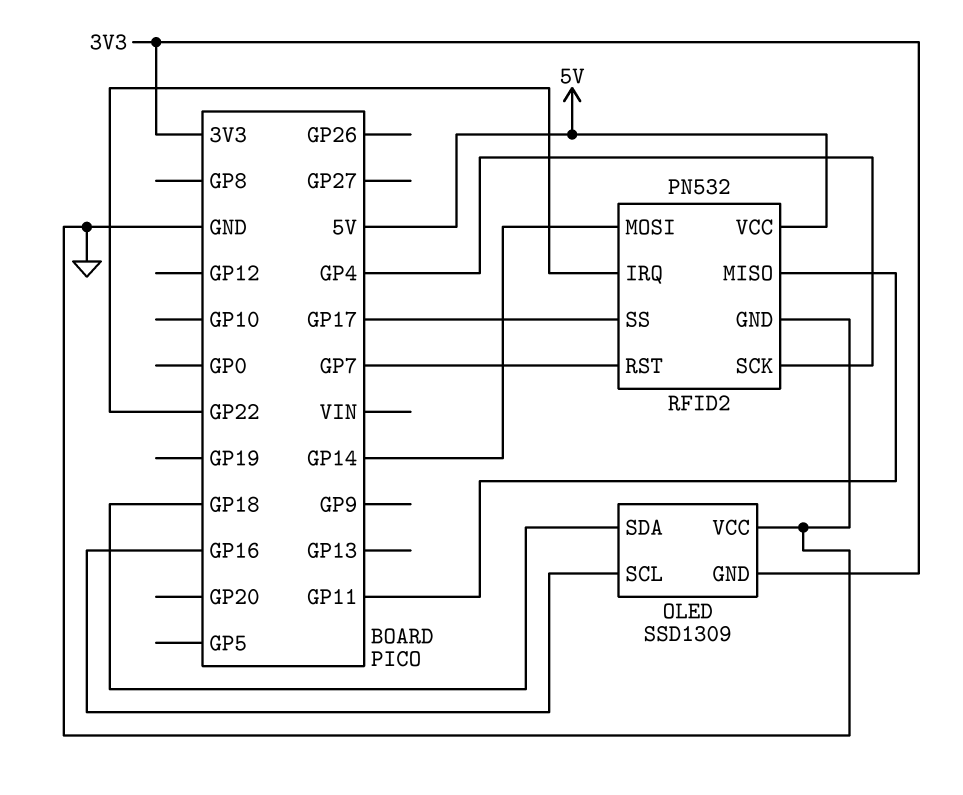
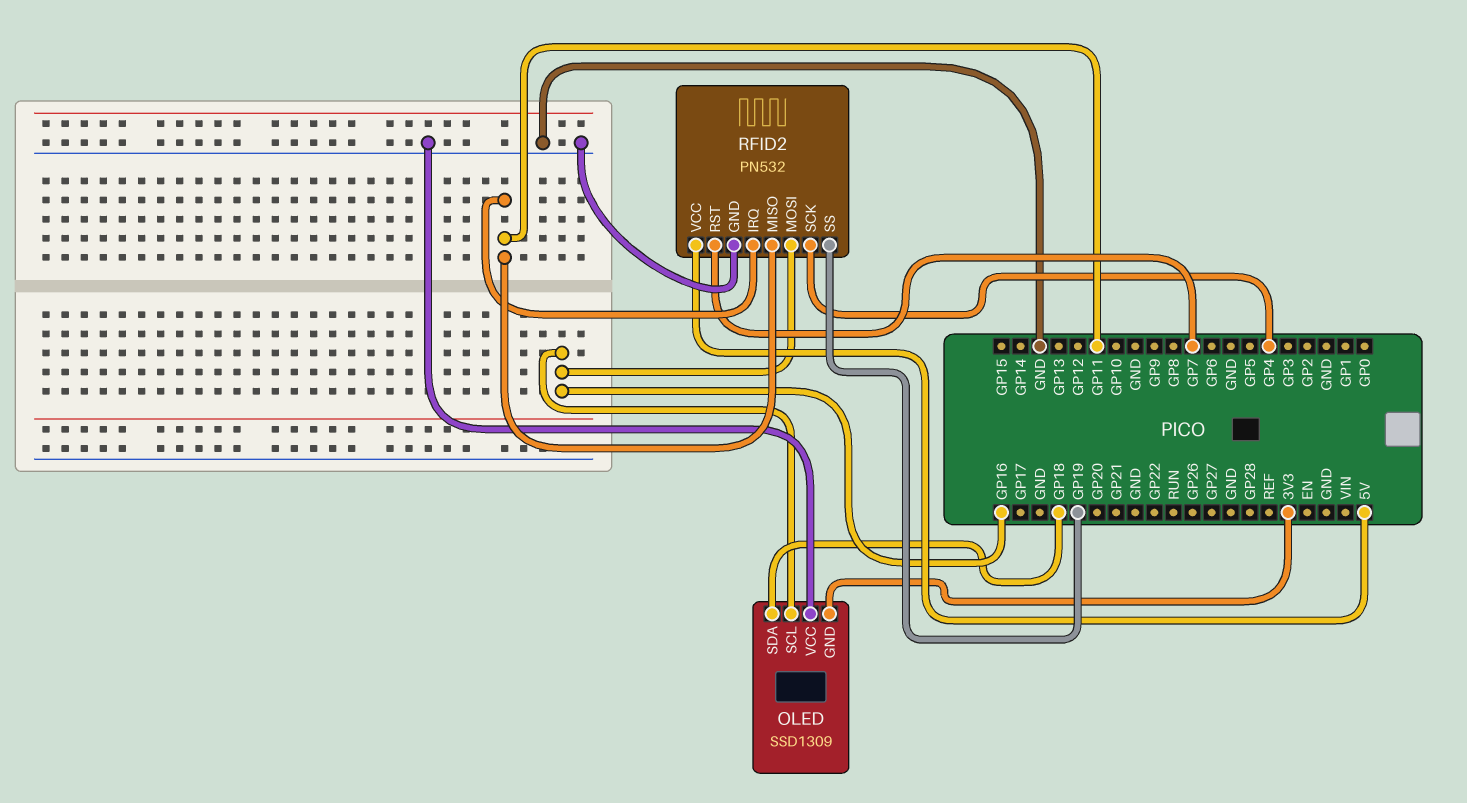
RFID2 pin IRQ: GP22 -> GP11
RFID2 pin MOSI: GP14 -> GP16
RFID2 pin SS: GP17 -> GP19

